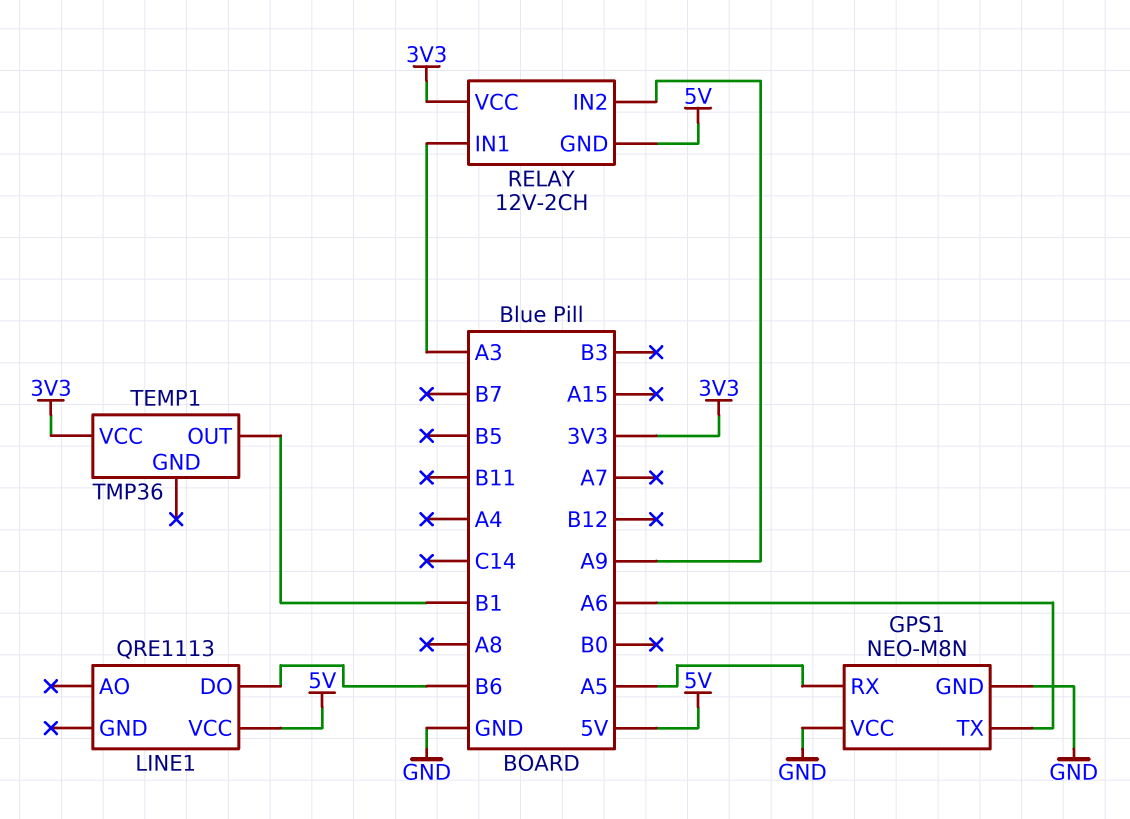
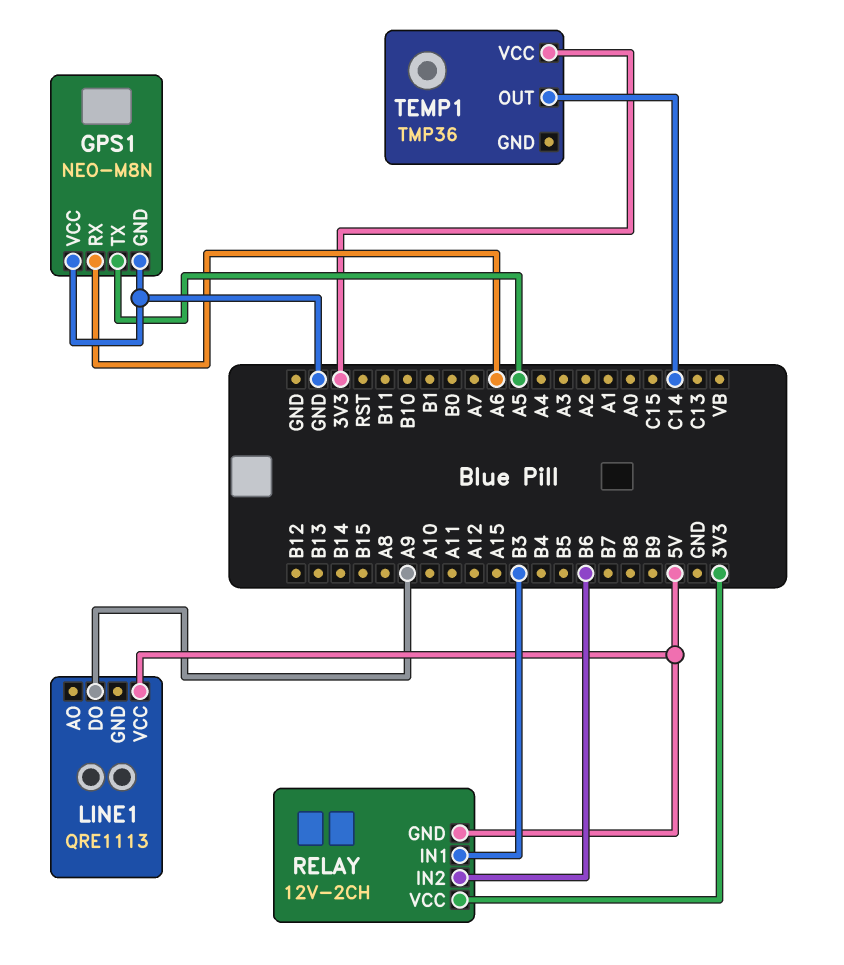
GPS1 pin RX: A5 -> A6
GPS1 pin TX: A6 -> A5
LINE1 pin DO: B6 -> A9
RELAY pin IN1: A3 -> B3
RELAY pin IN2: A9 -> B6
TEMP1 pin OUT: B1 -> C14

